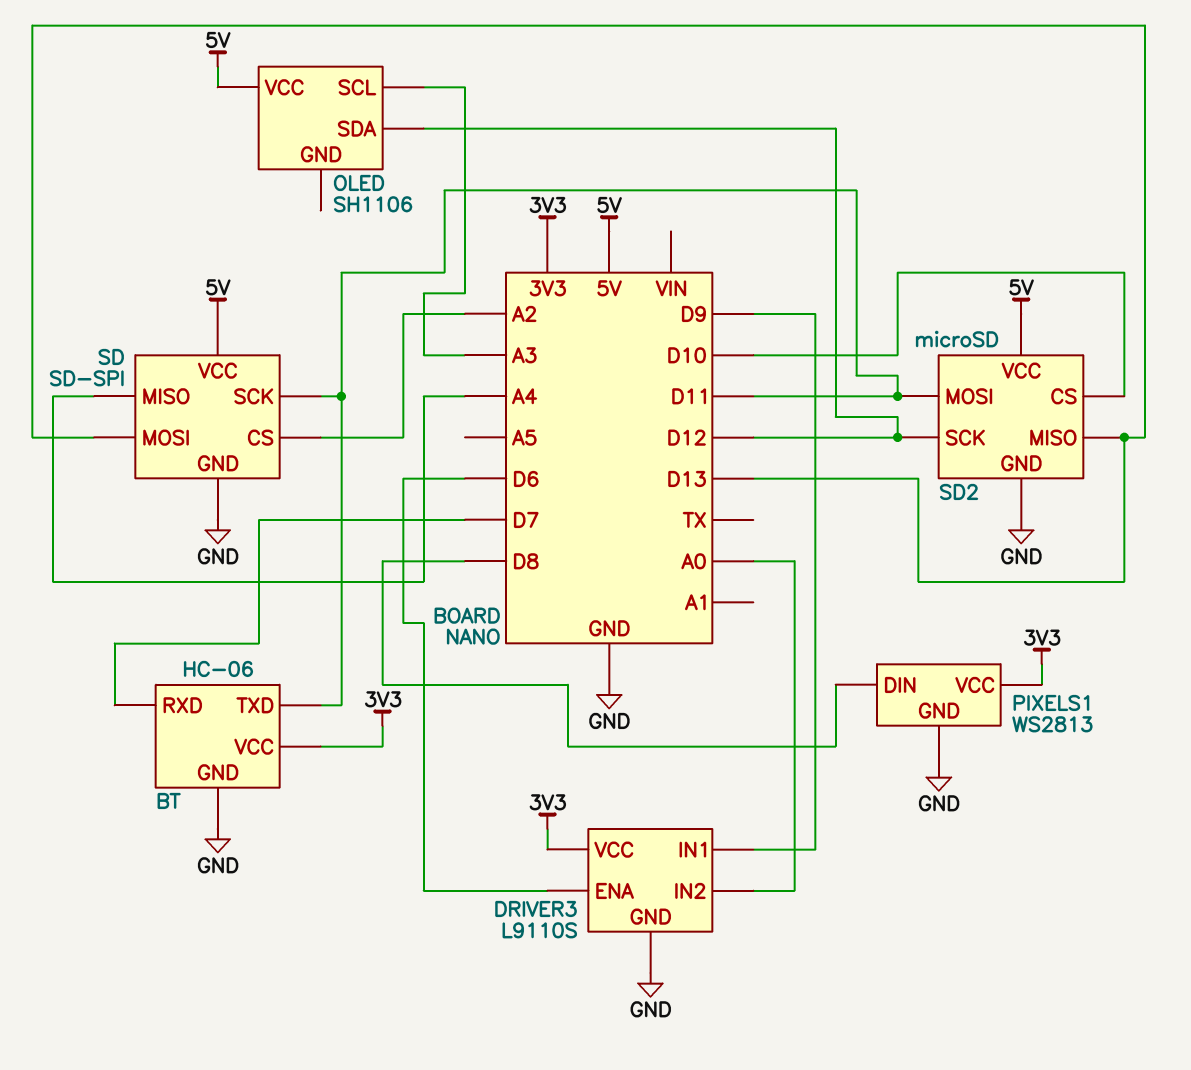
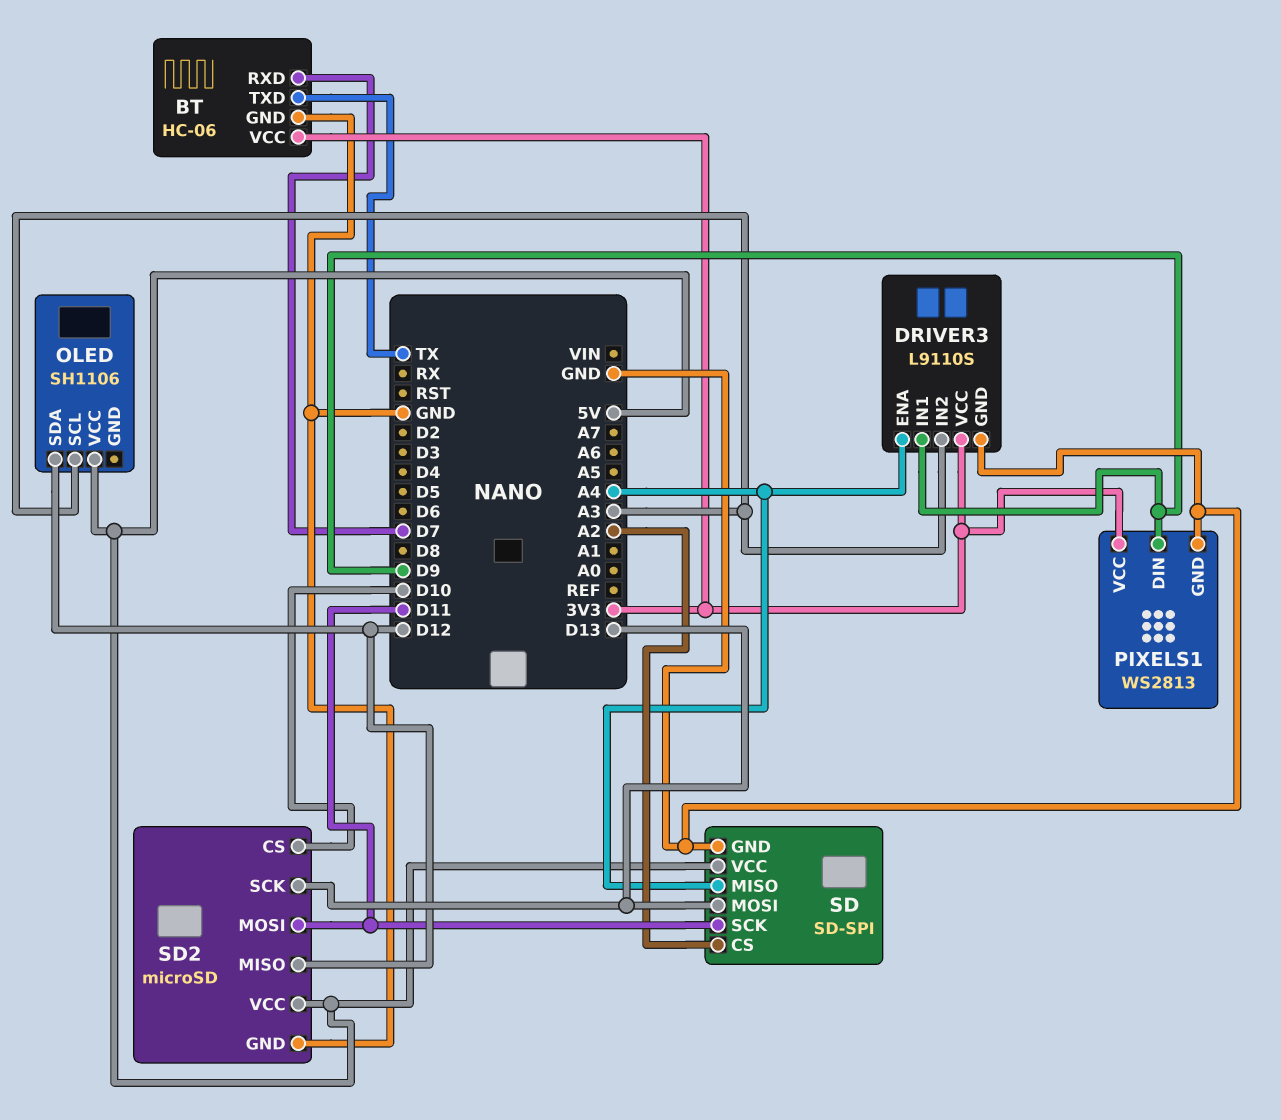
BT pin TXD: D11 -> TX
DRIVER3 pin ENA: D6 -> A4
DRIVER3 pin IN2: A0 -> A3
PIXELS1 pin DIN: D8 -> D9
SD2 pin MISO: D13 -> D12
SD2 pin SCK: D12 -> D13

